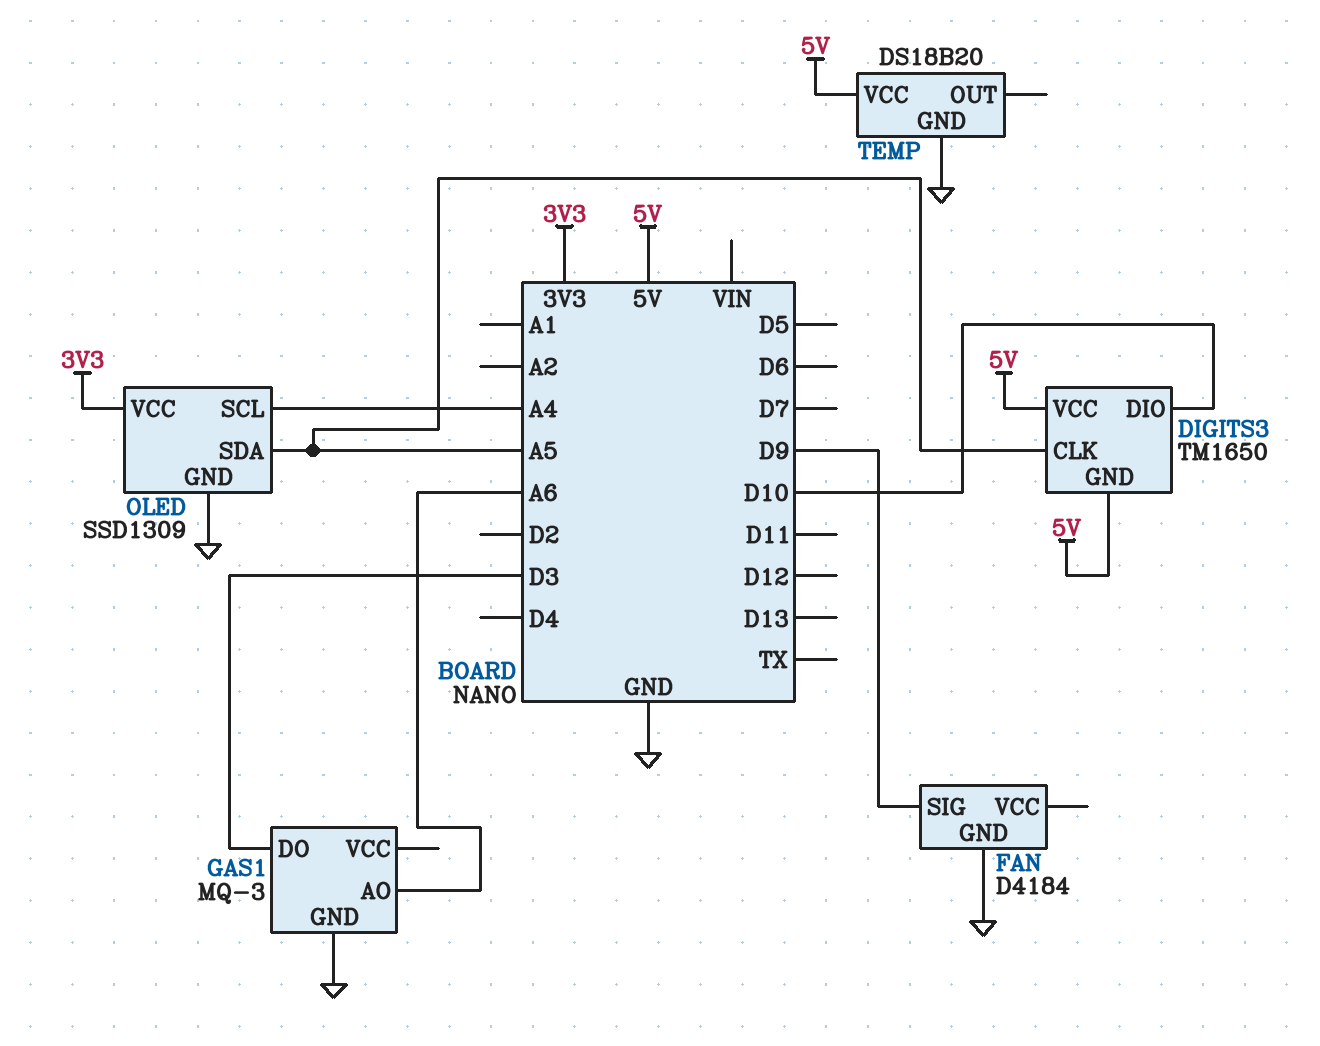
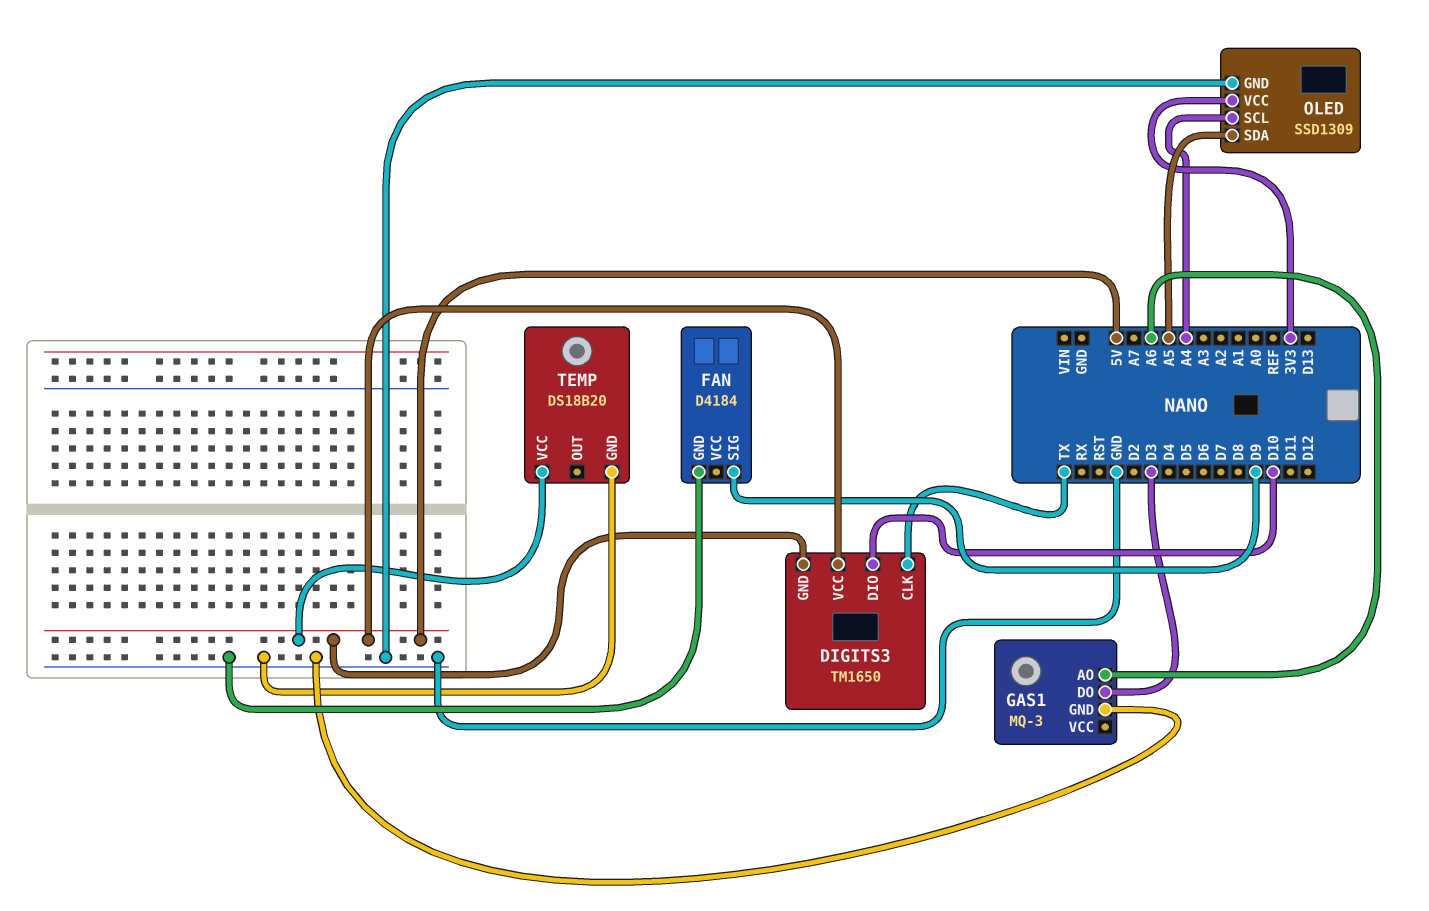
DIGITS3 pin CLK: A5 -> TX

